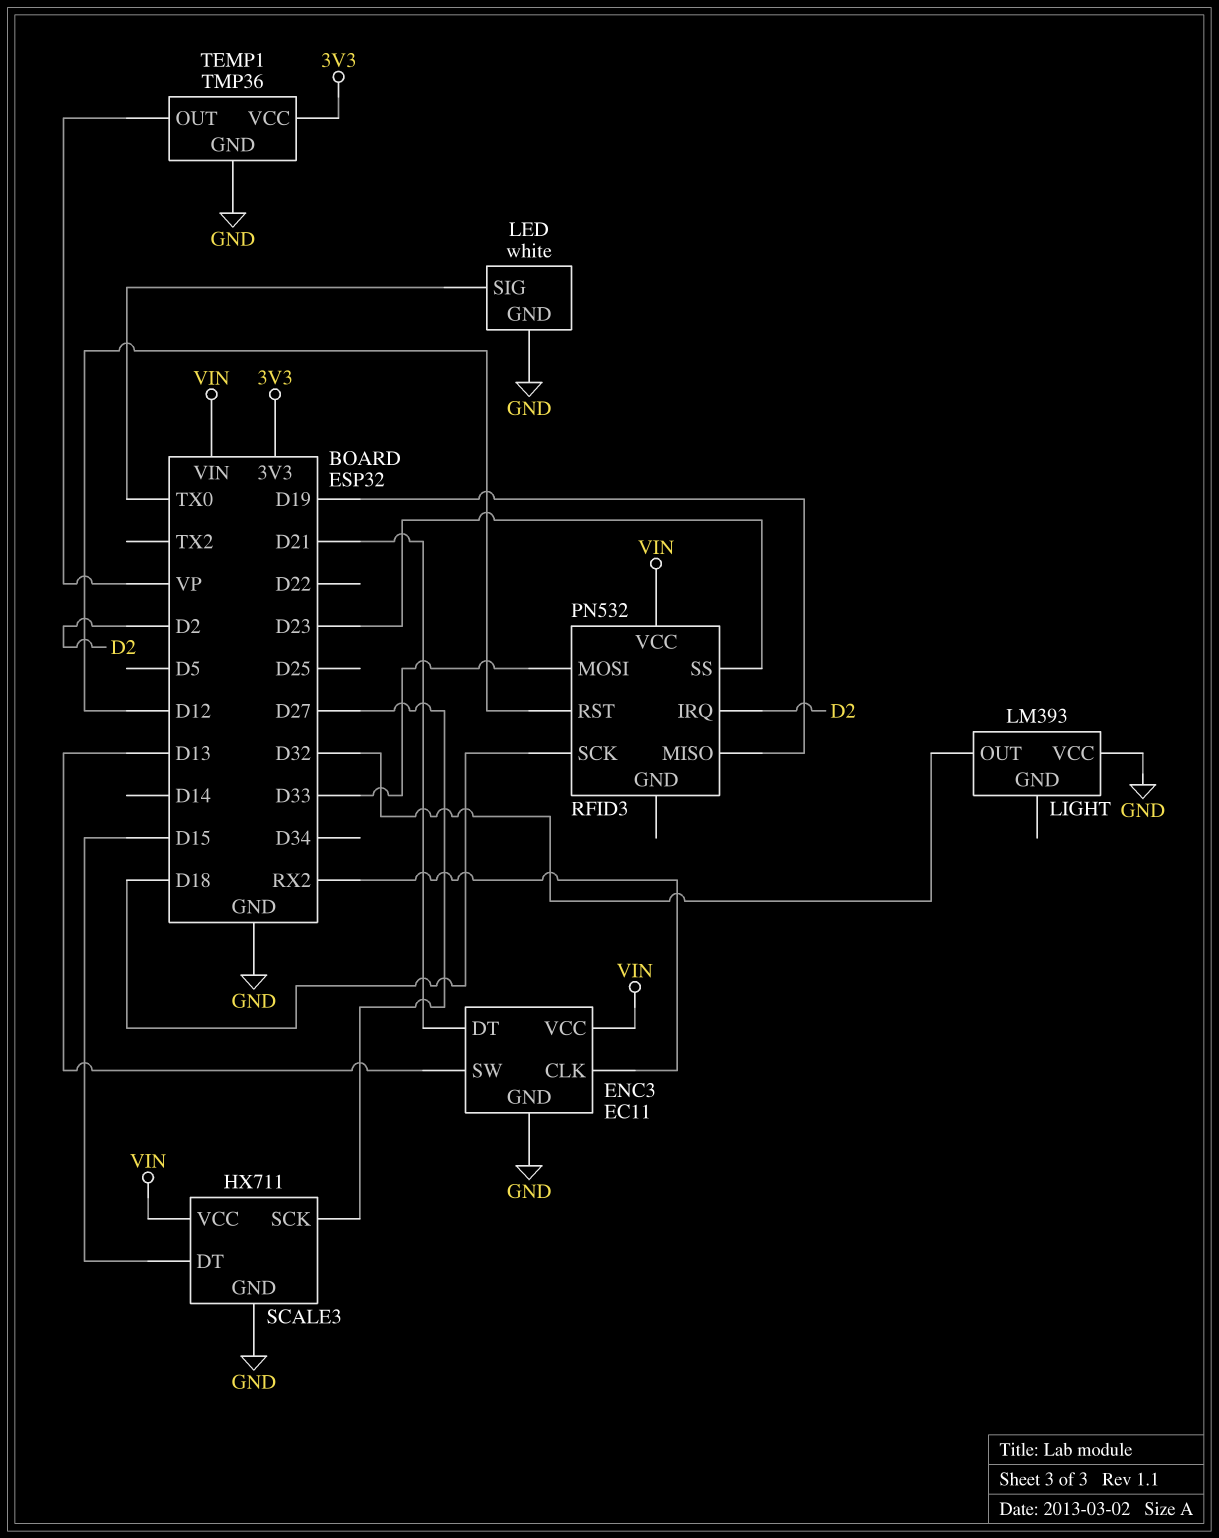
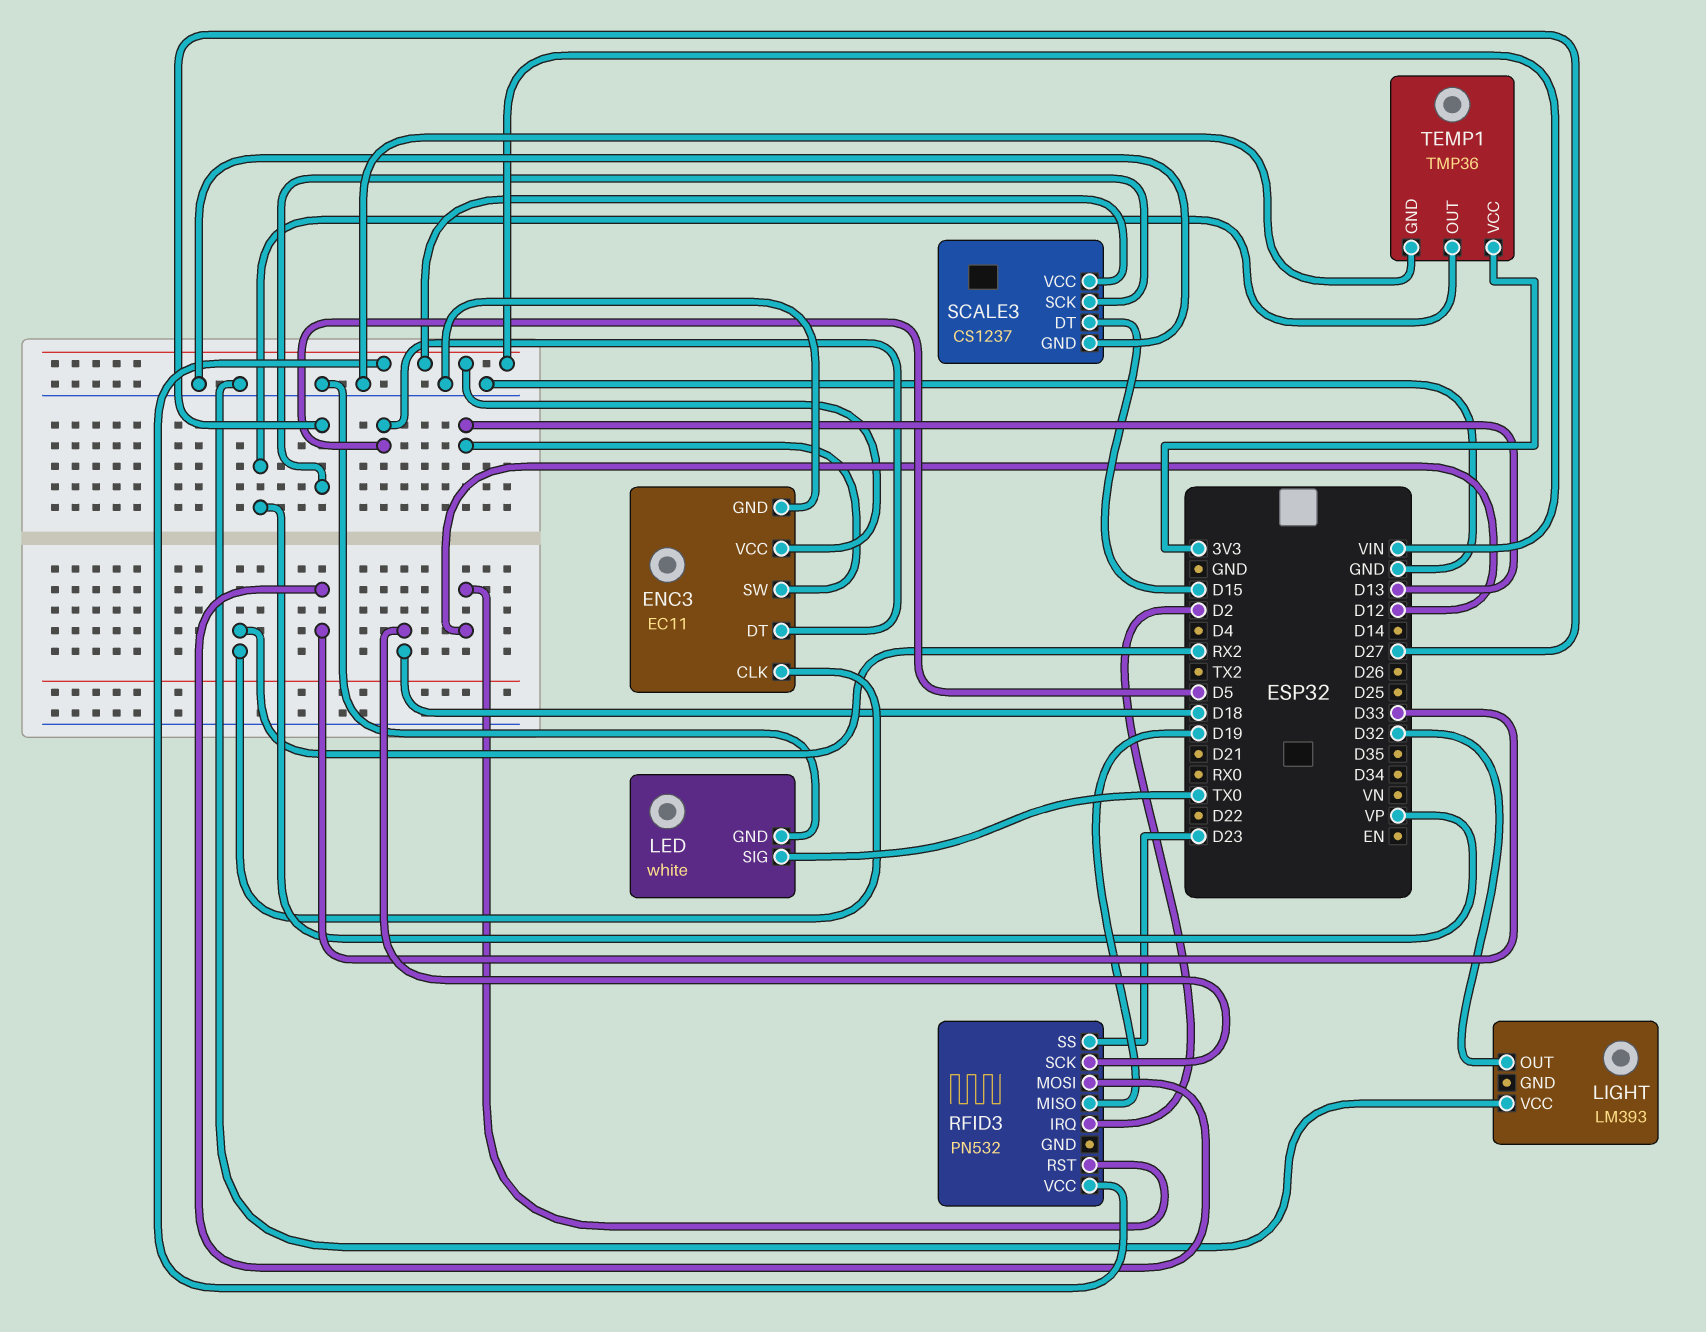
ENC3 pin DT: D21 -> D5
SCALE3: HX711 -> CS1237

